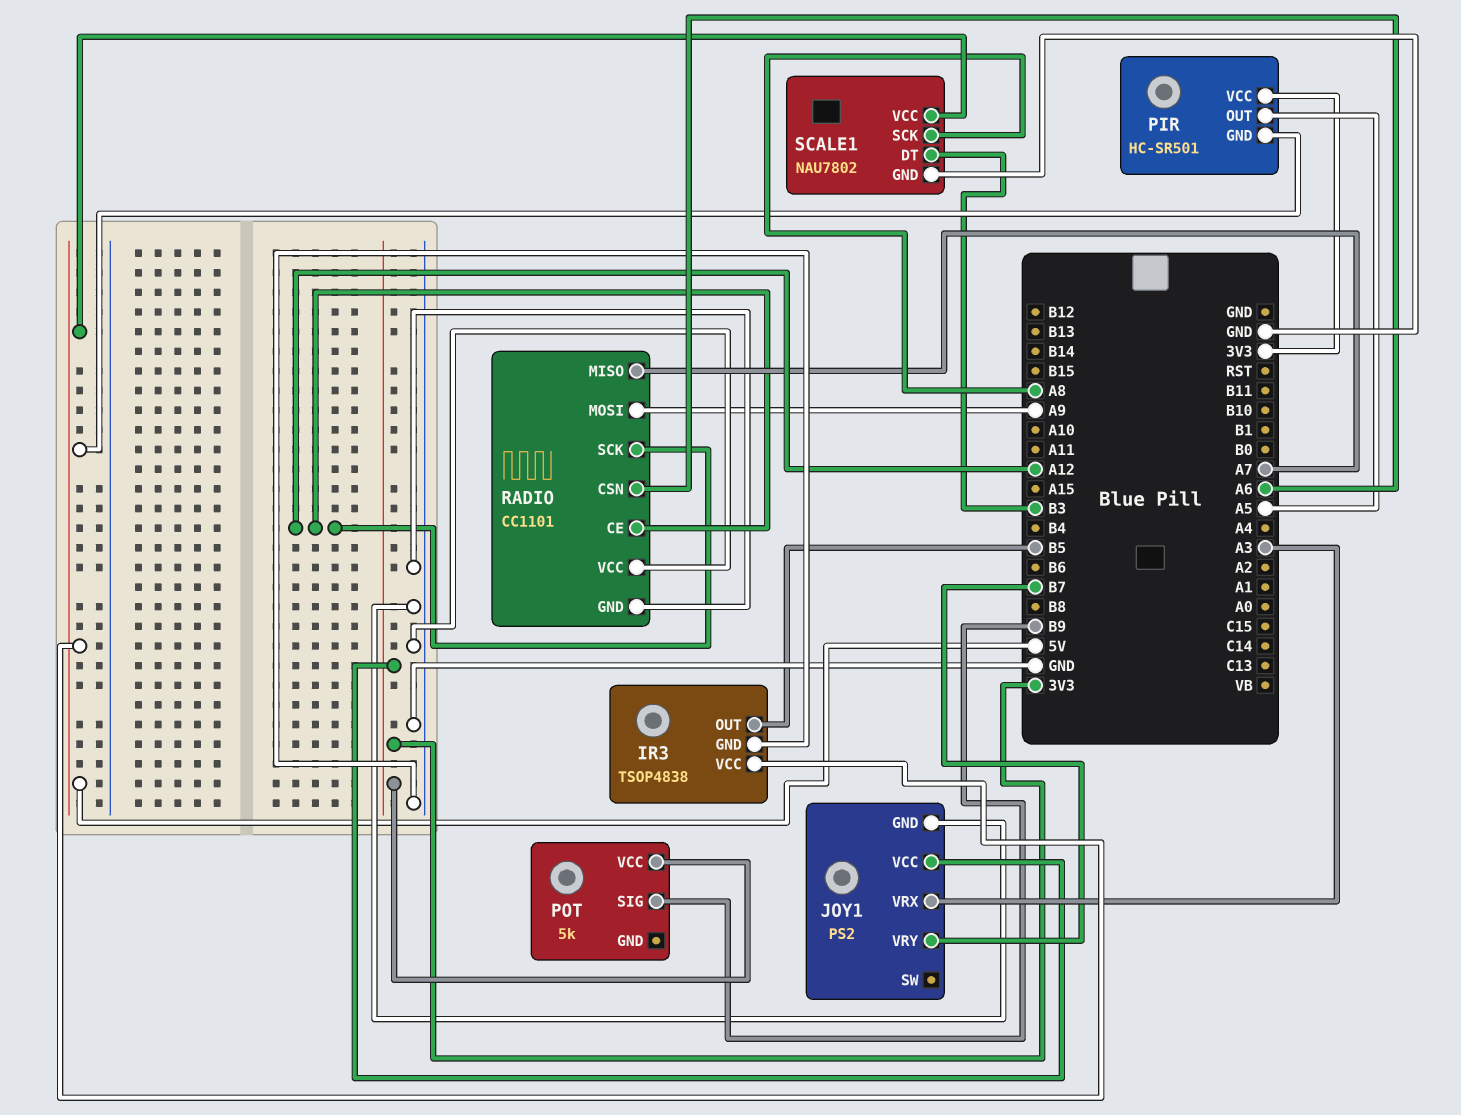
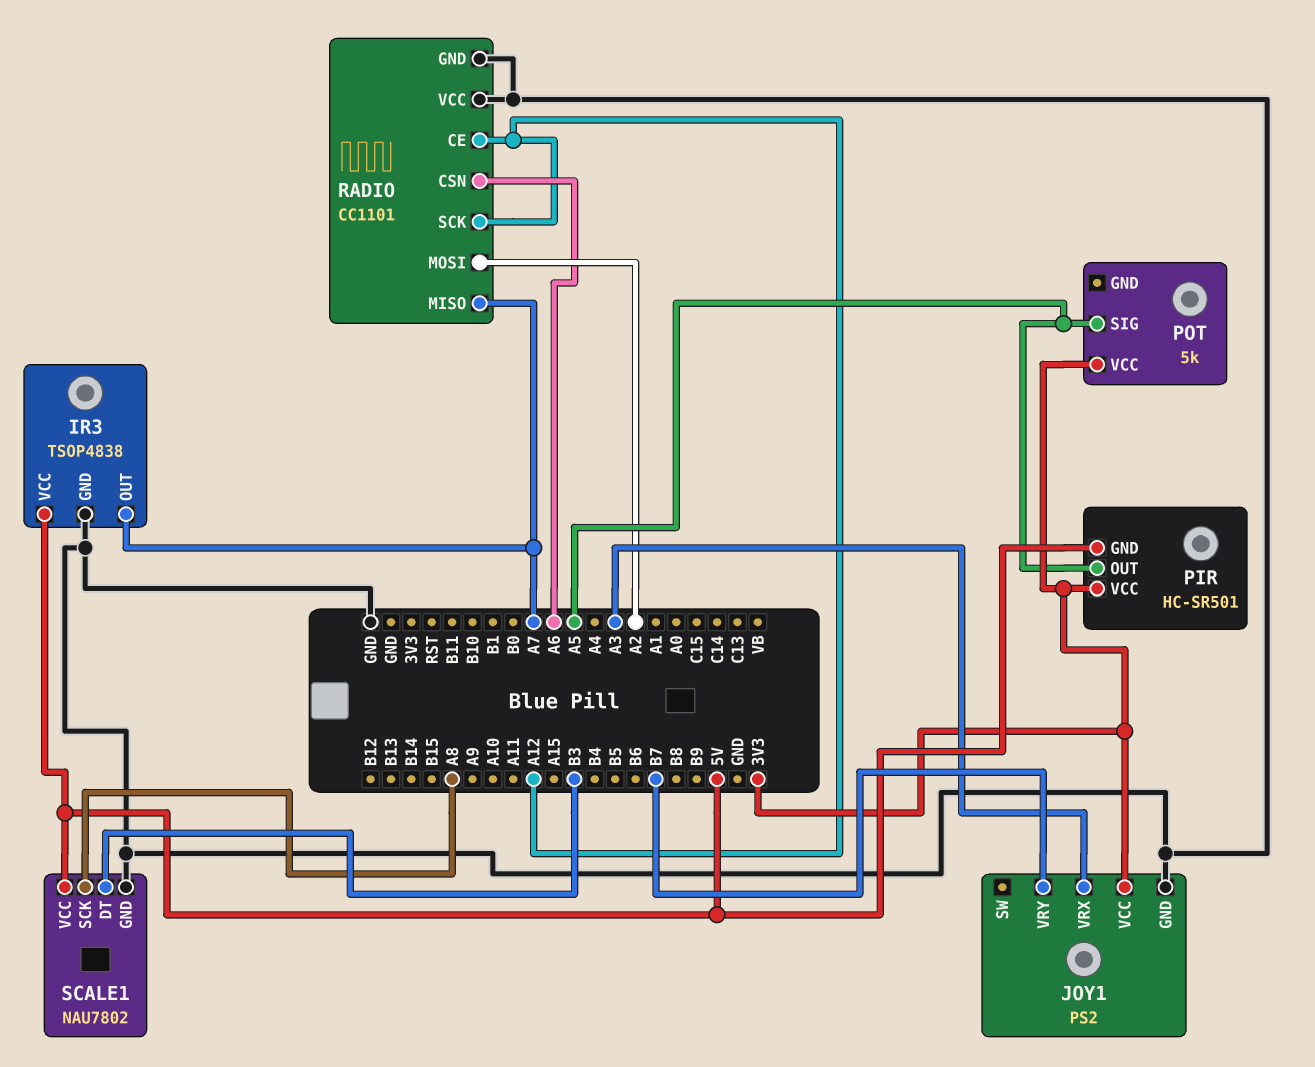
IR3 pin OUT: B5 -> A7
POT pin SIG: B9 -> A5
RADIO pin MOSI: A9 -> A2

